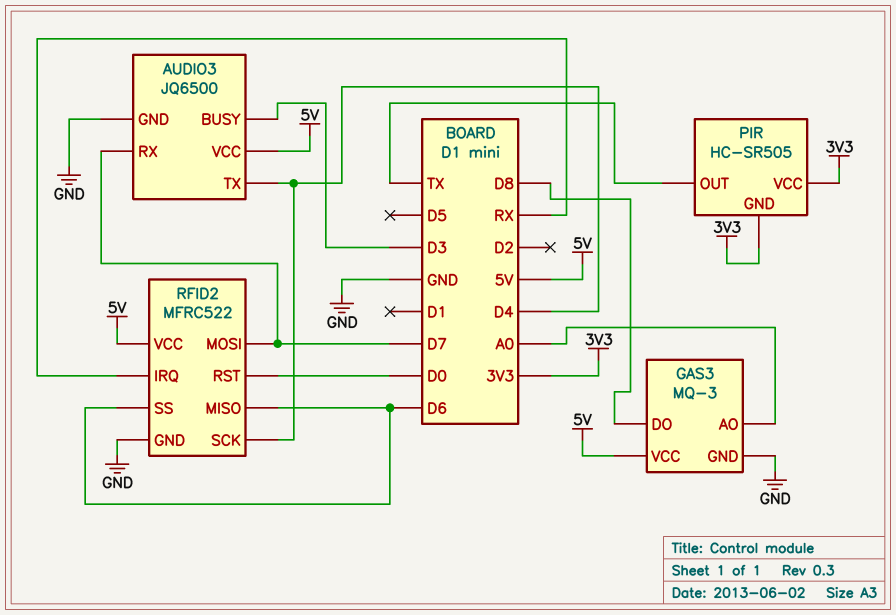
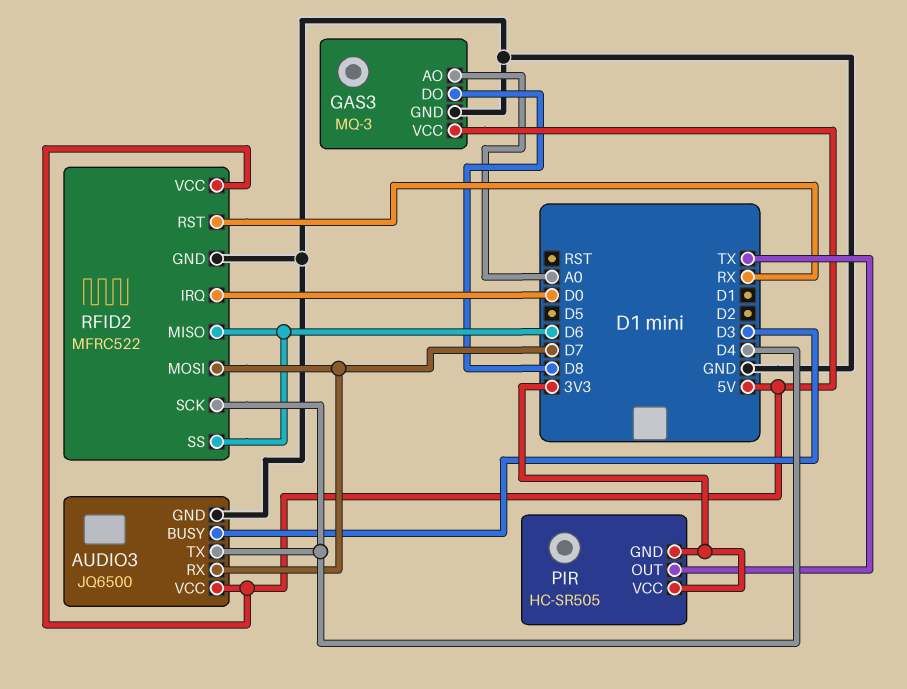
RFID2 pin IRQ: RX -> D0
RFID2 pin RST: D0 -> RX

